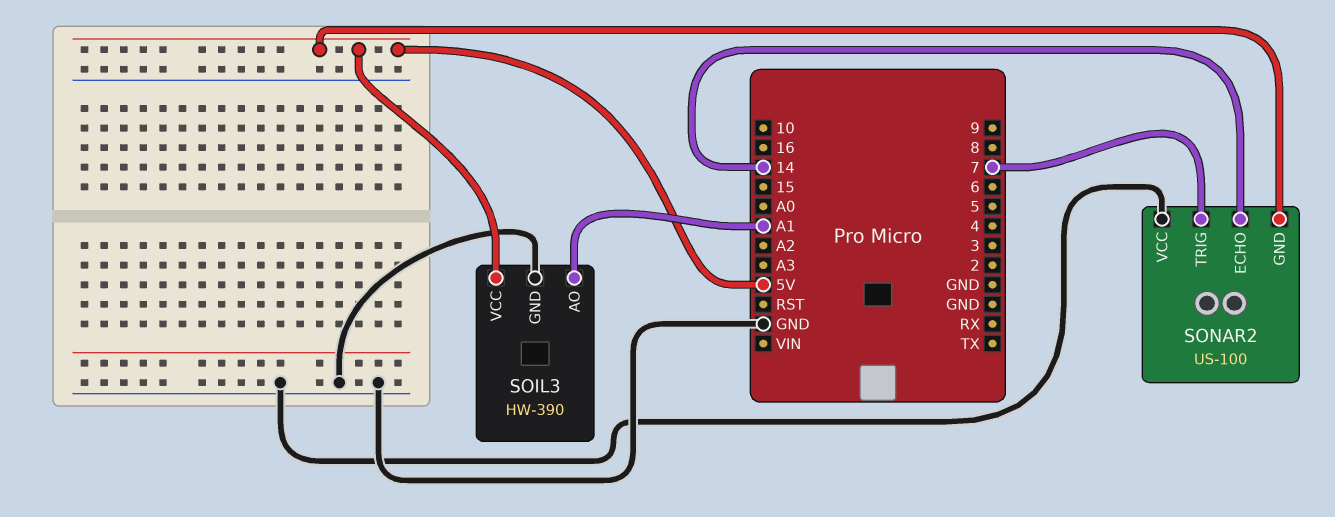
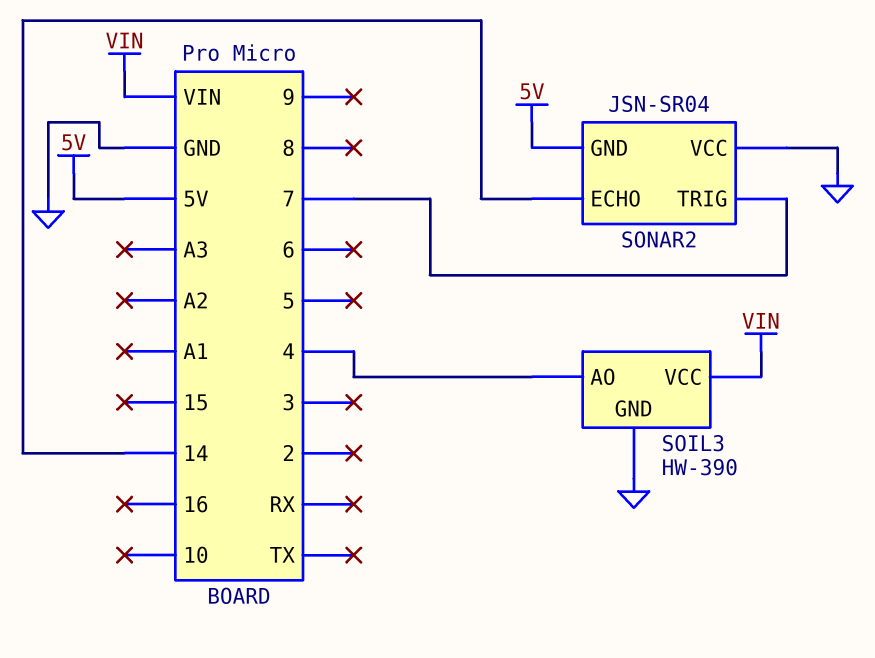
SOIL3 pin AO: A1 -> 4
SOIL3 pin VCC: 5V -> VIN
SONAR2: US-100 -> JSN-SR04

